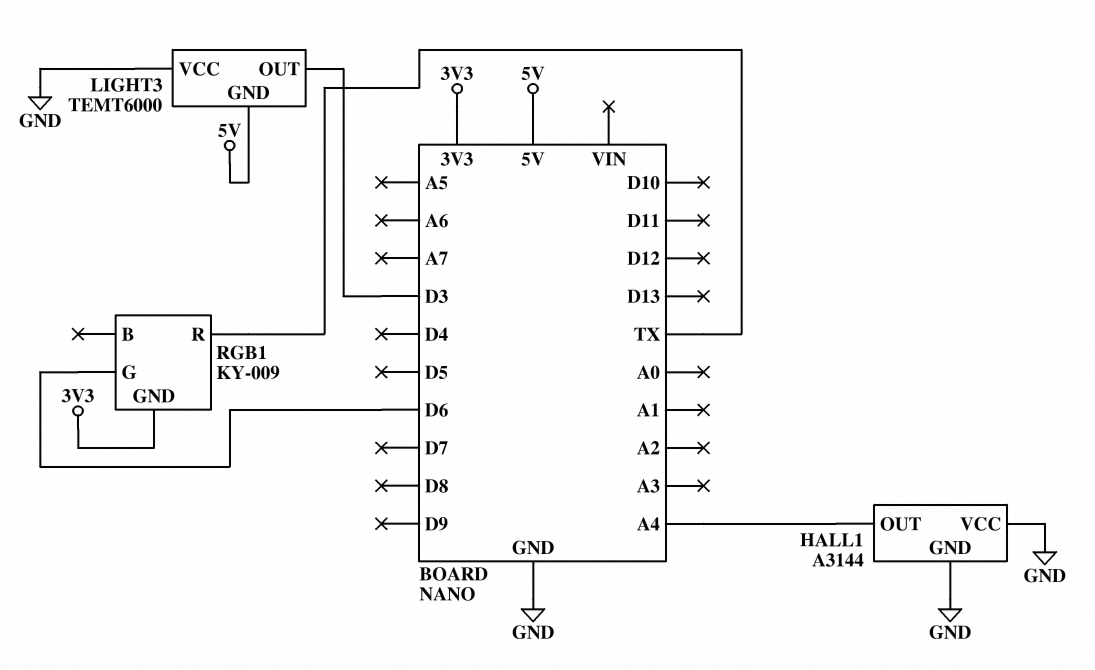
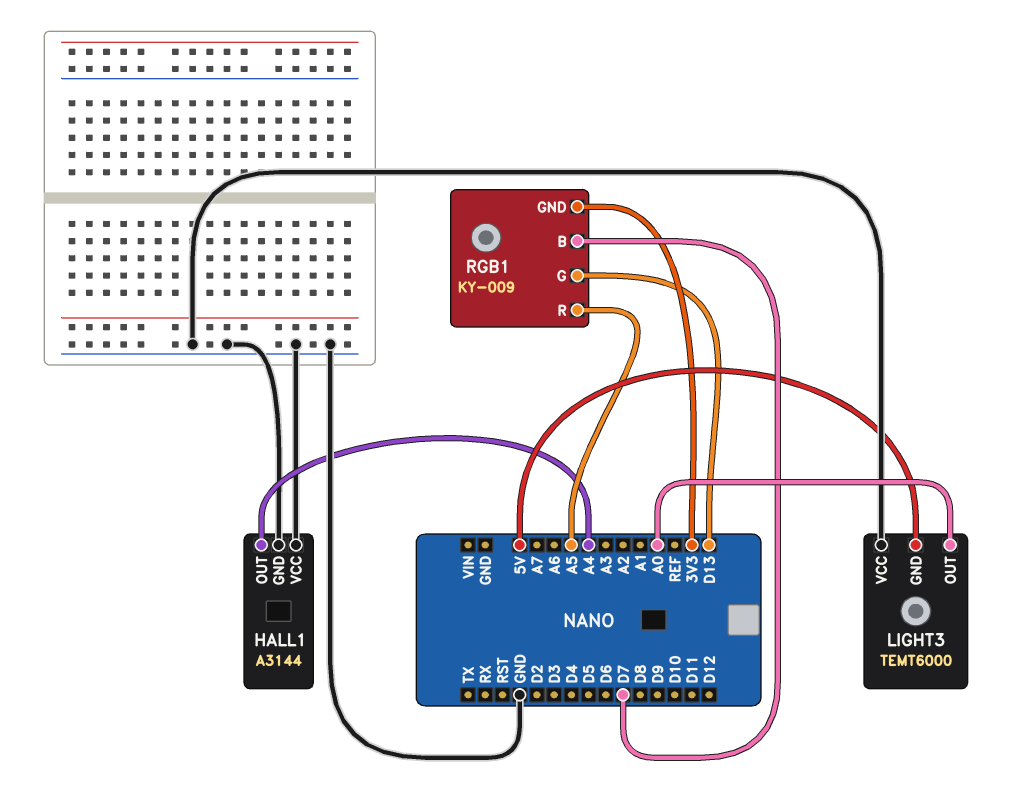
LIGHT3 pin OUT: D3 -> A0
RGB1 pin B: none -> D7
RGB1 pin G: D6 -> D13
RGB1 pin R: TX -> A5

